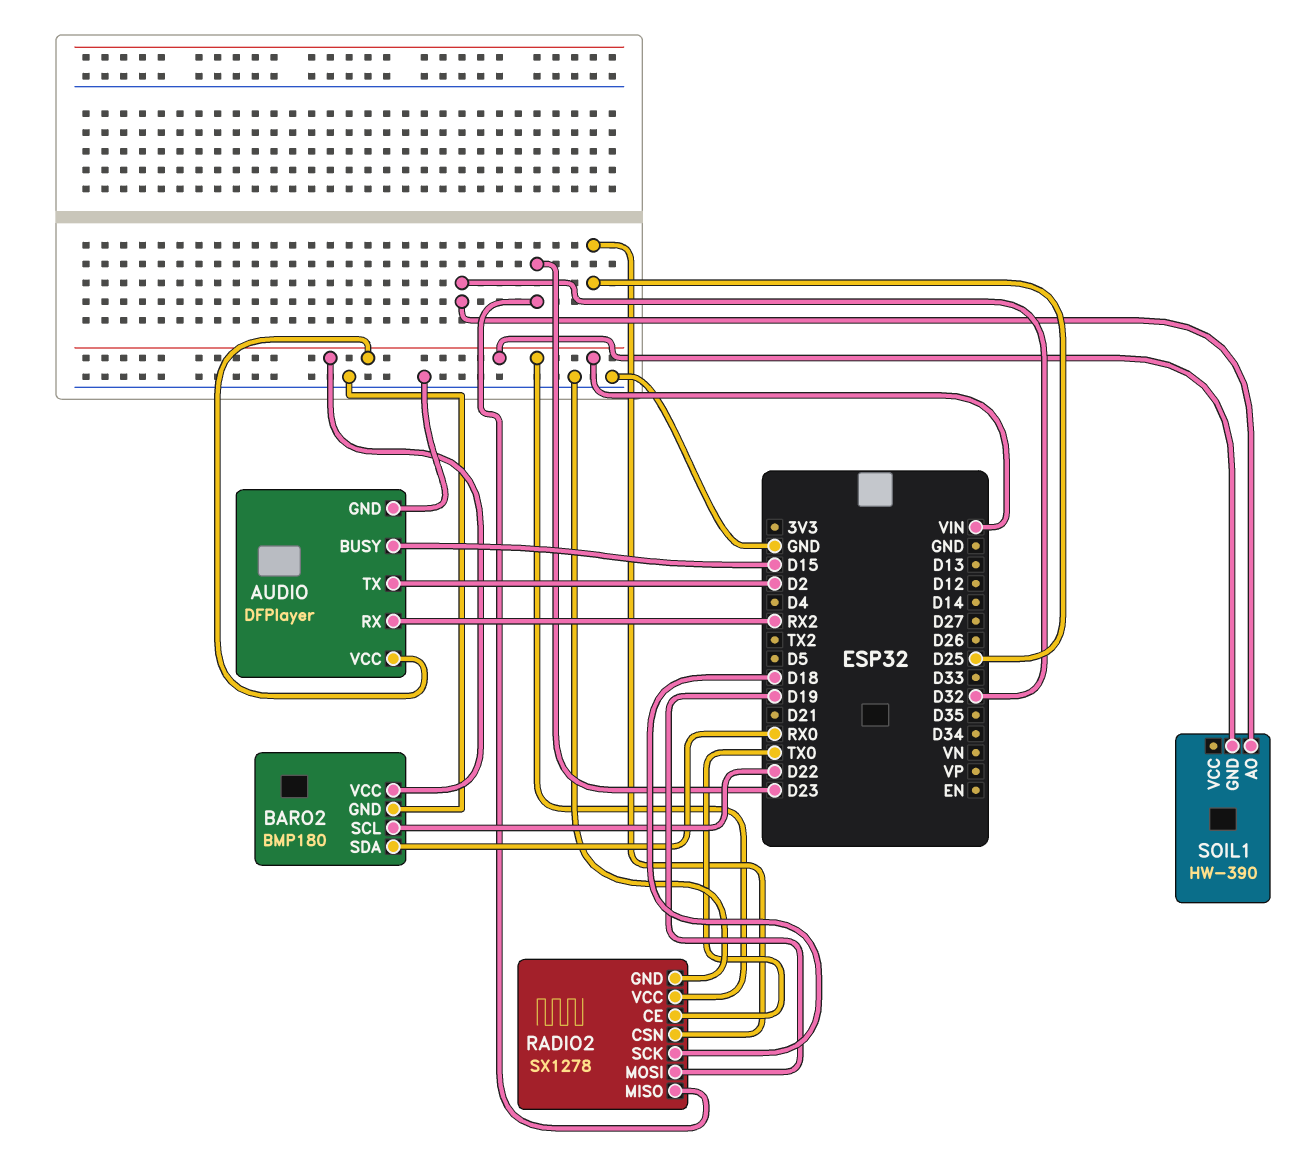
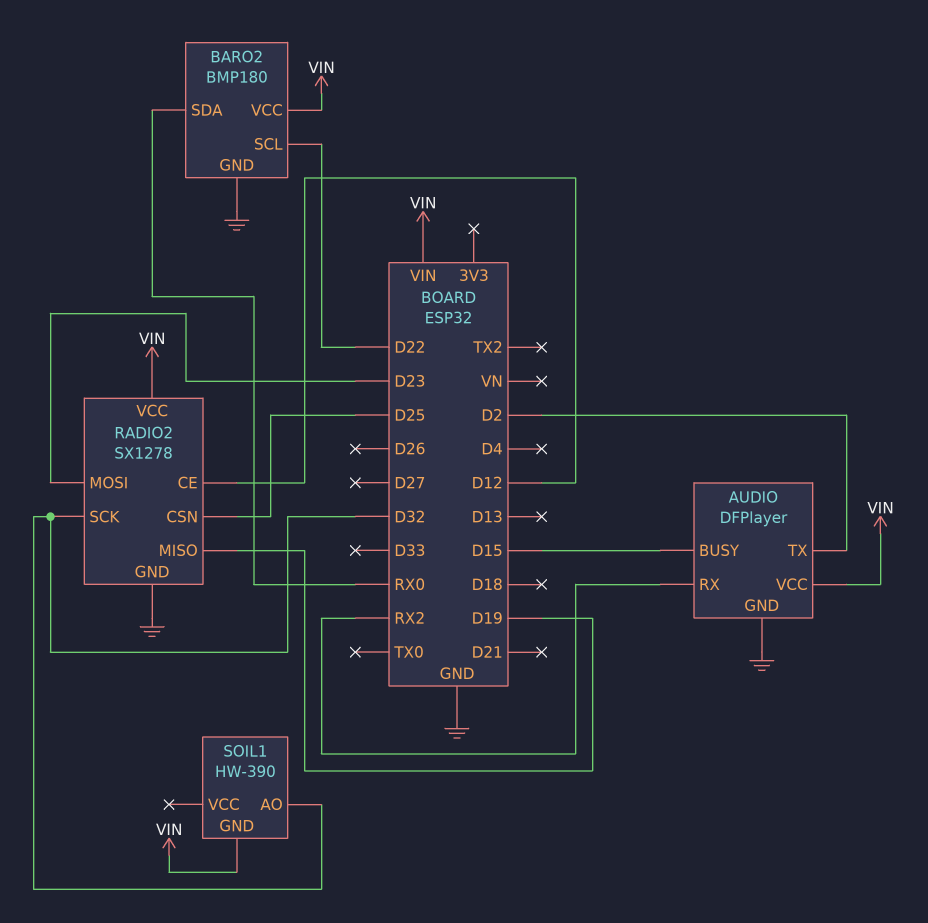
RADIO2 pin CE: TX0 -> D12
RADIO2 pin MISO: D23 -> D19
RADIO2 pin MOSI: D19 -> D23
RADIO2 pin SCK: D18 -> D32

